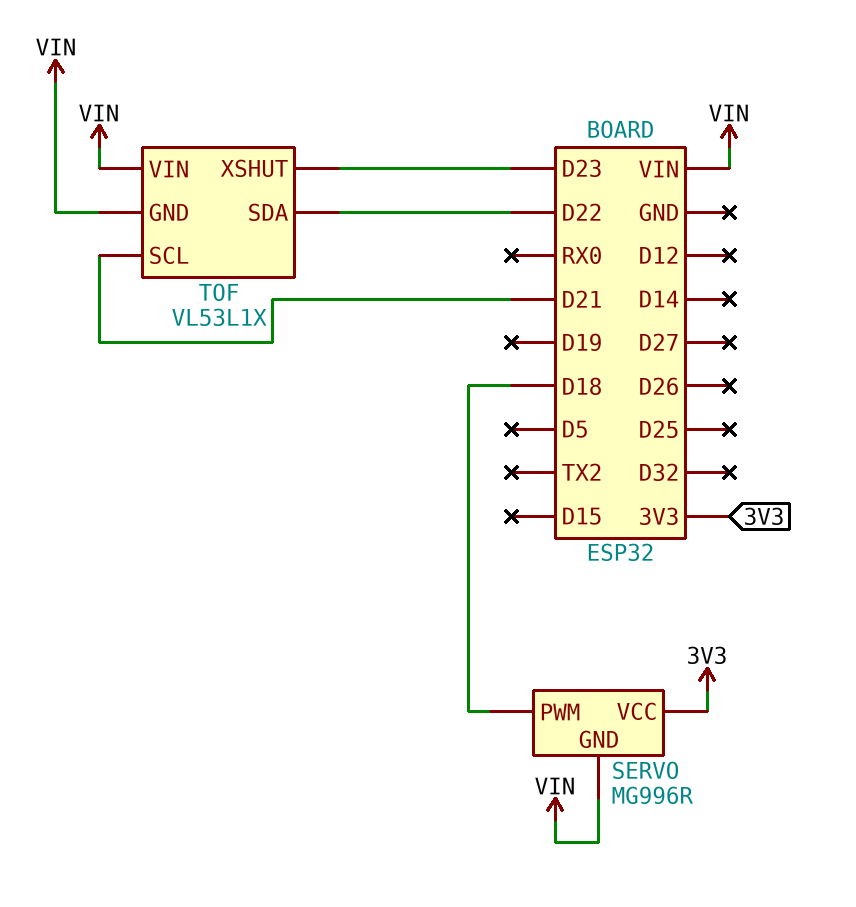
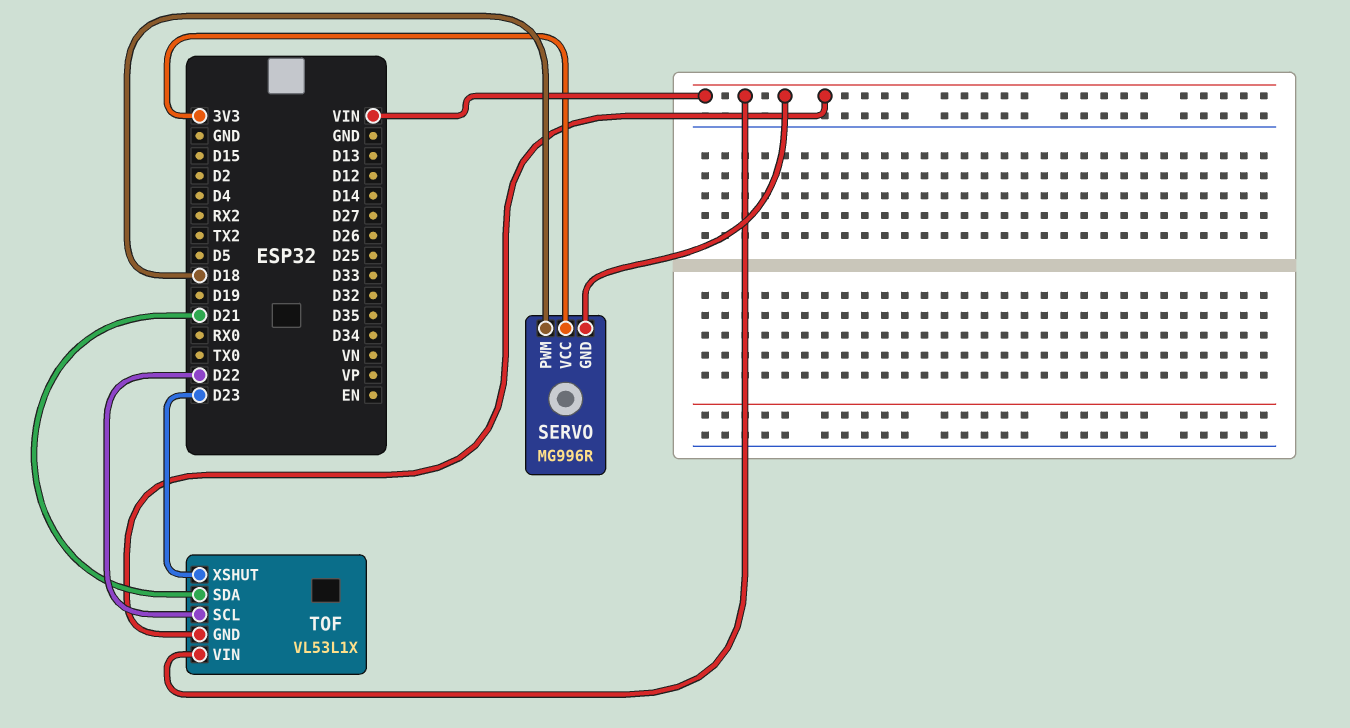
TOF pin SCL: D21 -> D22
TOF pin SDA: D22 -> D21

